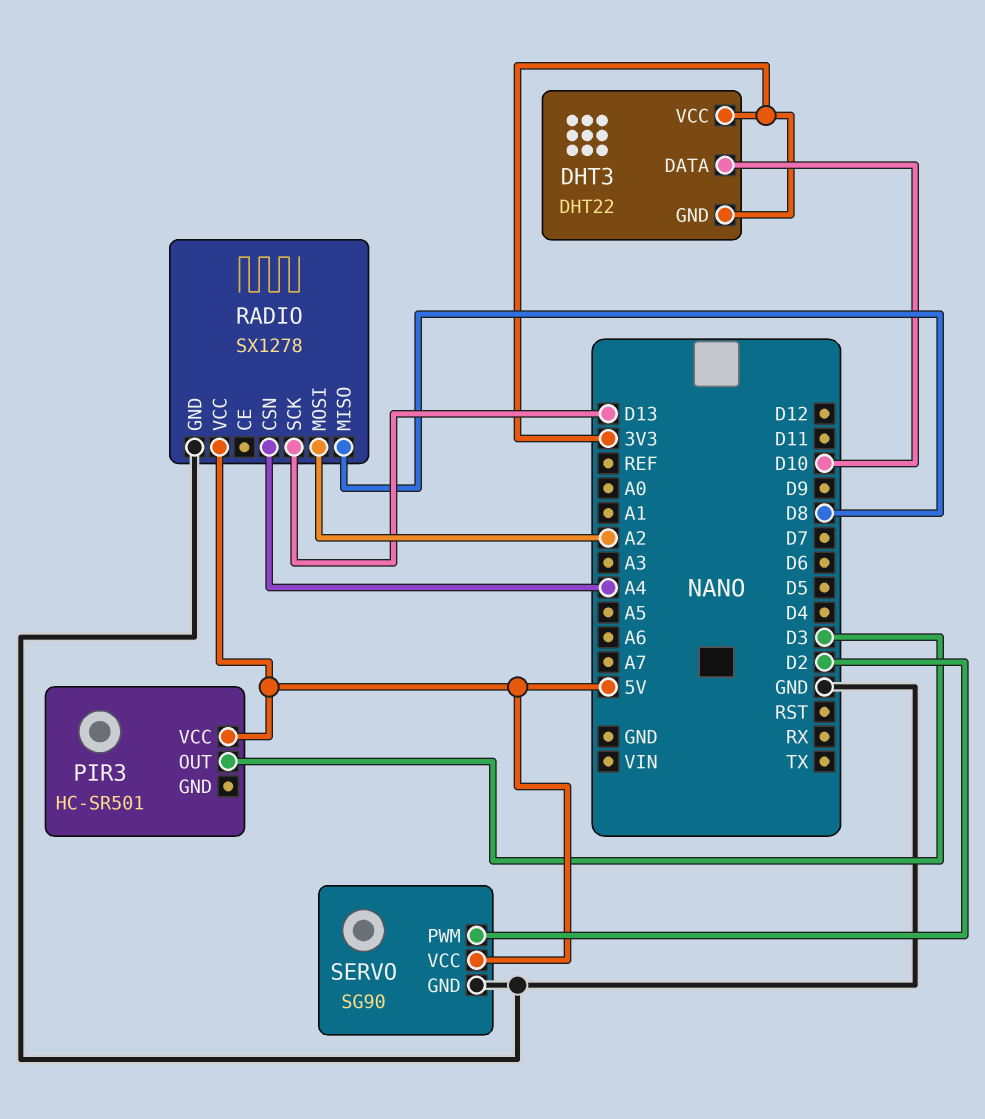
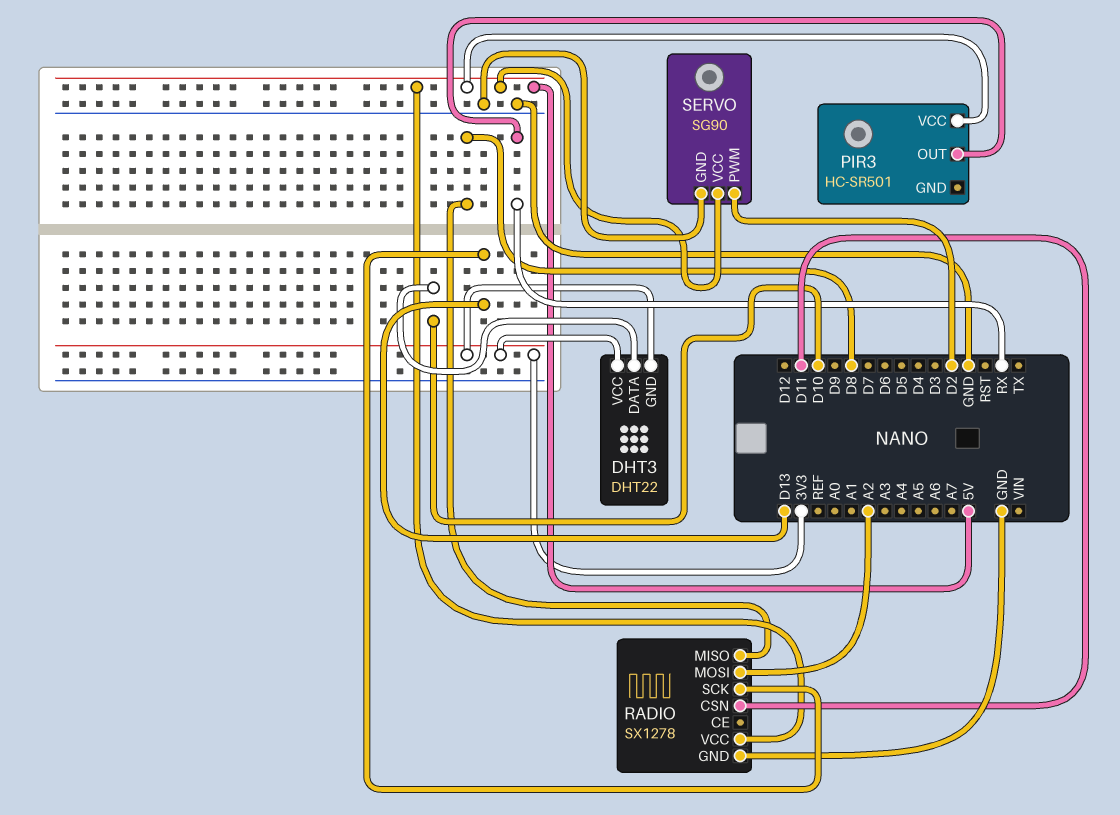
PIR3 pin OUT: D3 -> RX
RADIO pin CSN: A4 -> D11

